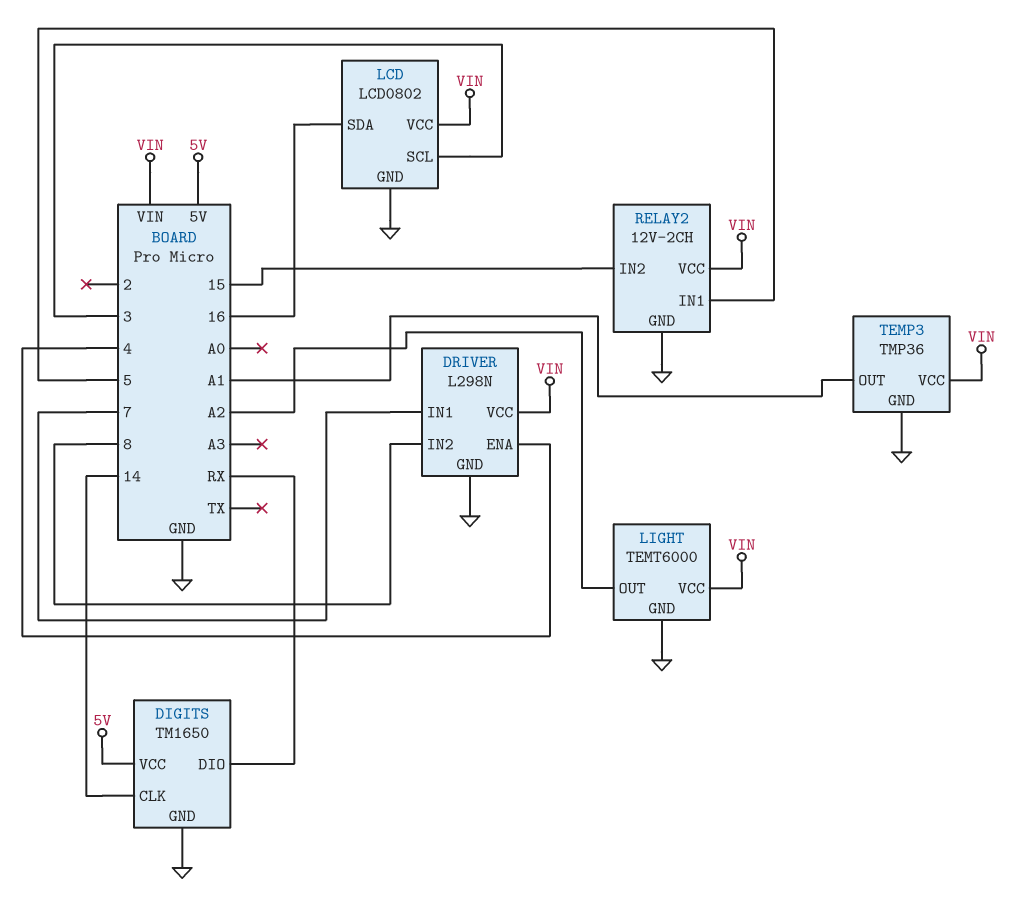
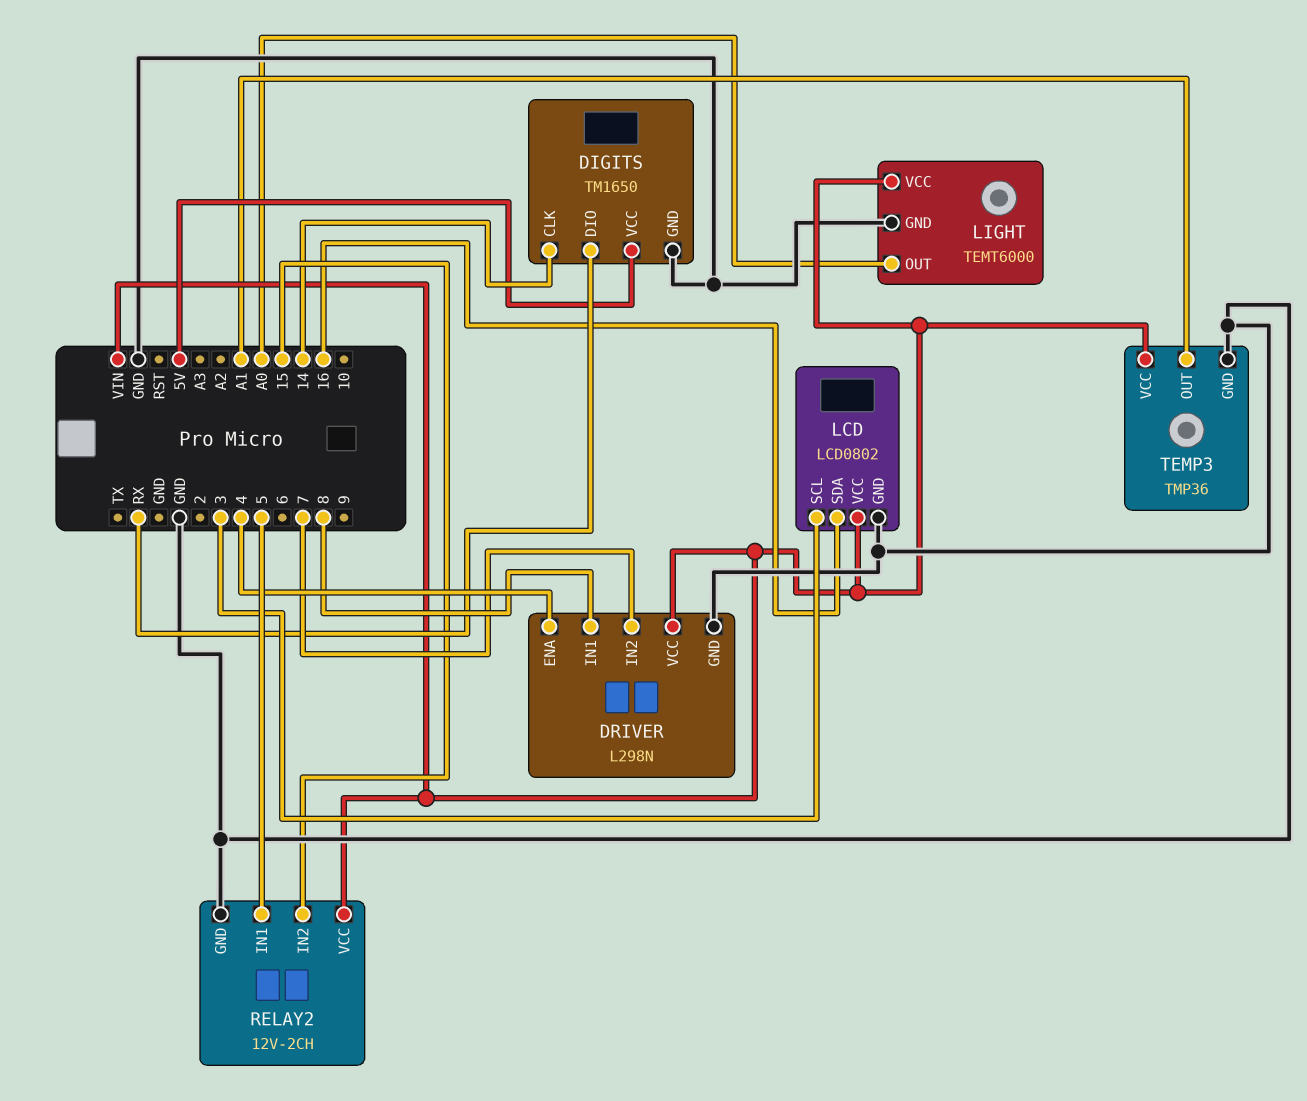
DRIVER pin IN1: 7 -> 8
DRIVER pin IN2: 8 -> 7
LIGHT pin OUT: A2 -> A0

